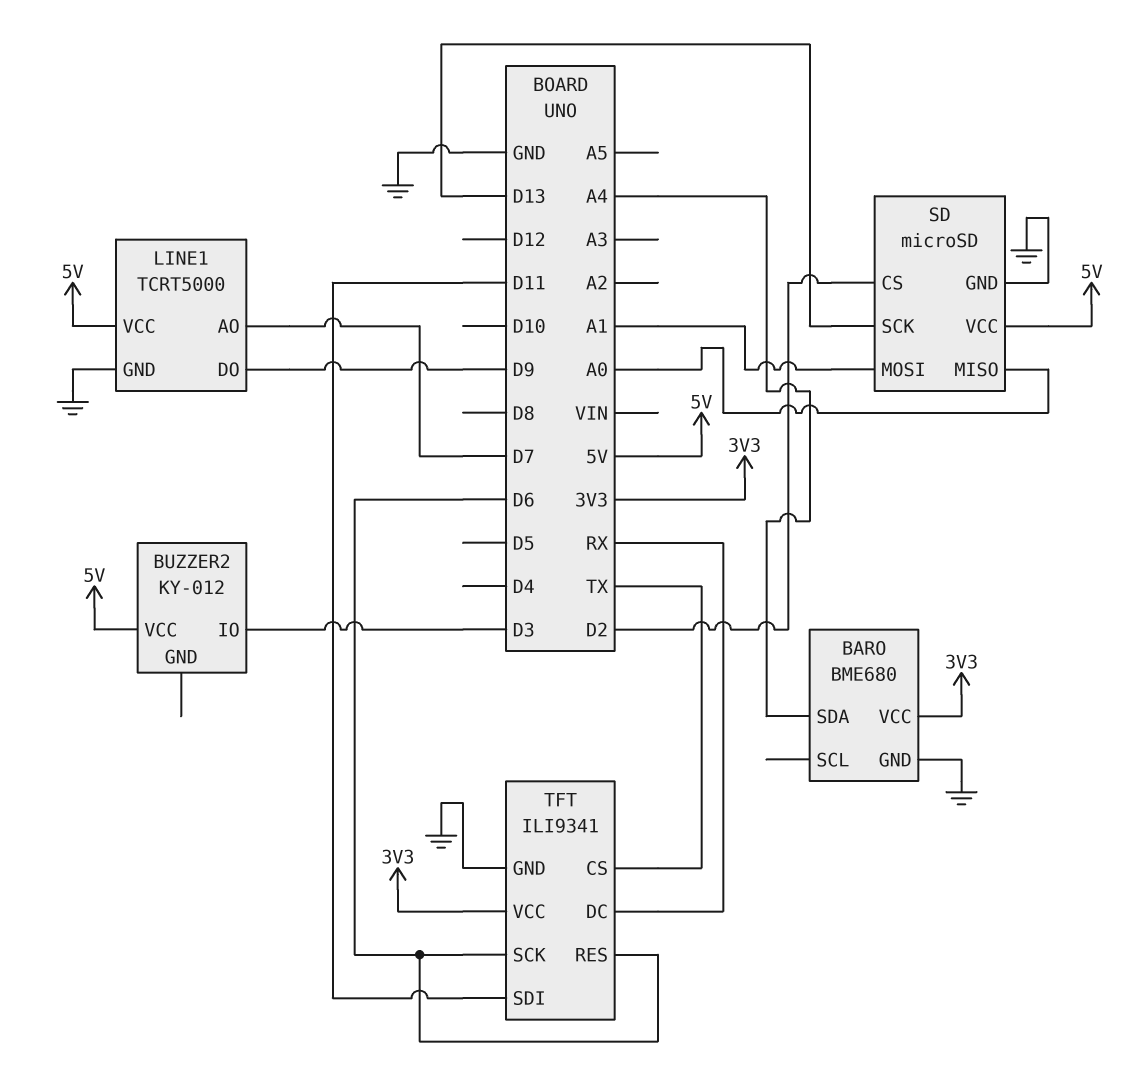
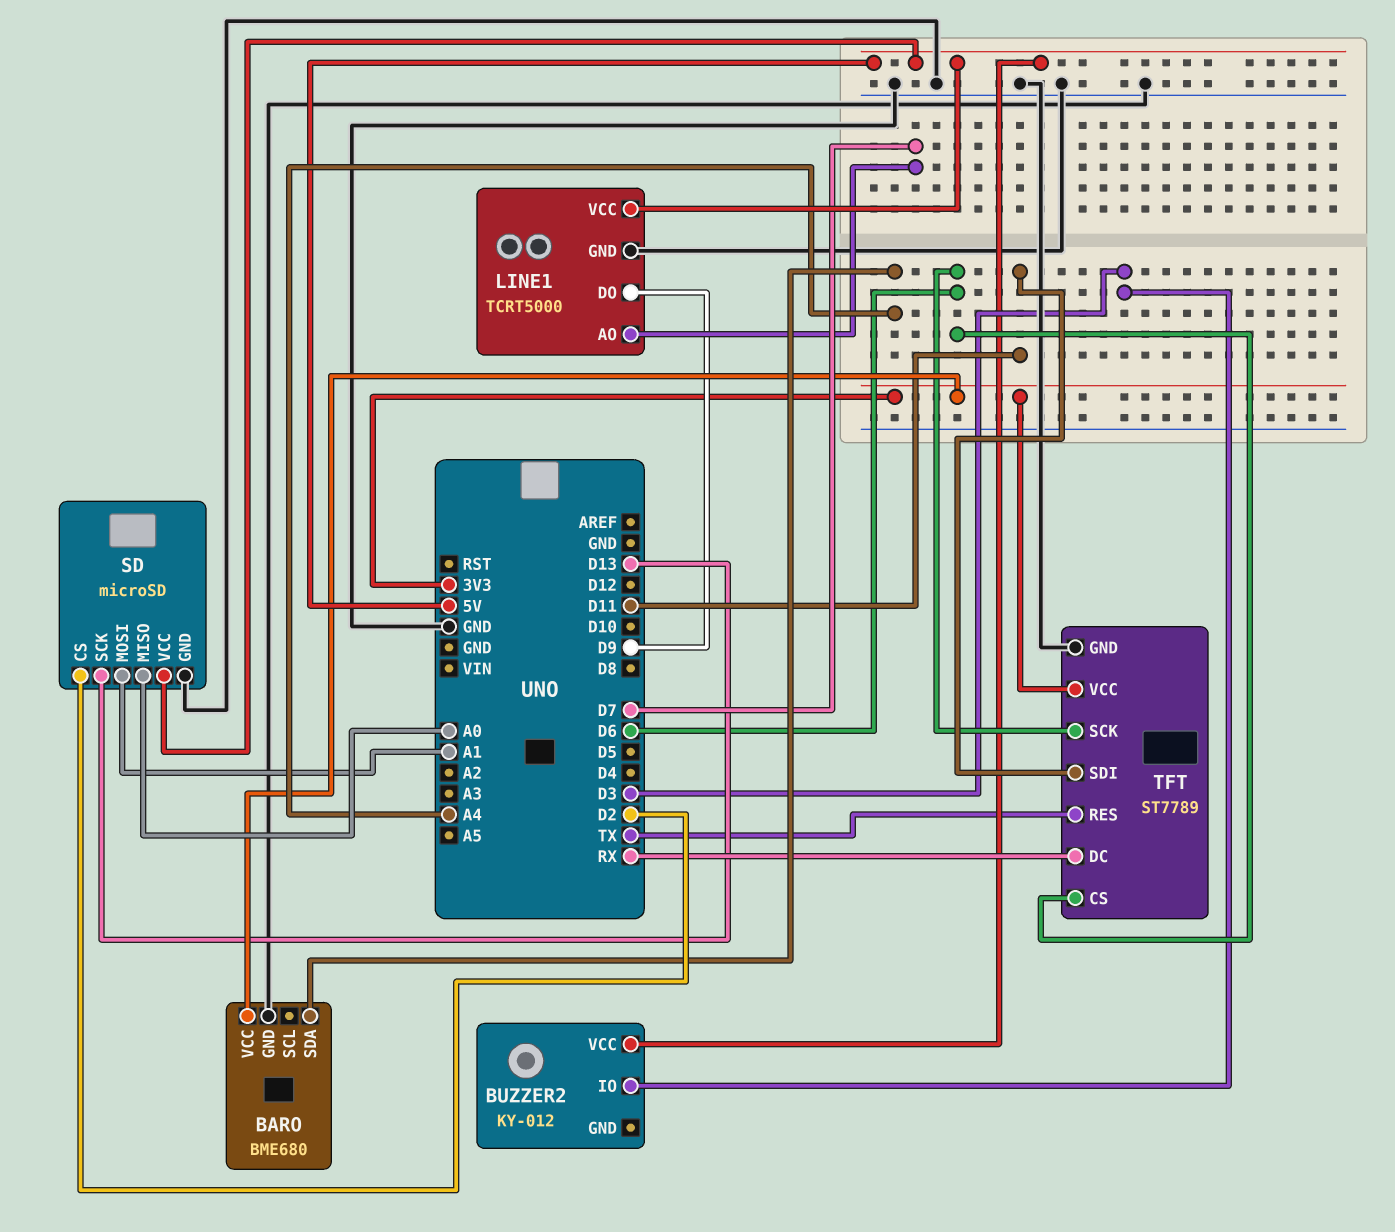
TFT: ILI9341 -> ST7789
TFT pin CS: TX -> D6
TFT pin RES: D6 -> TX

